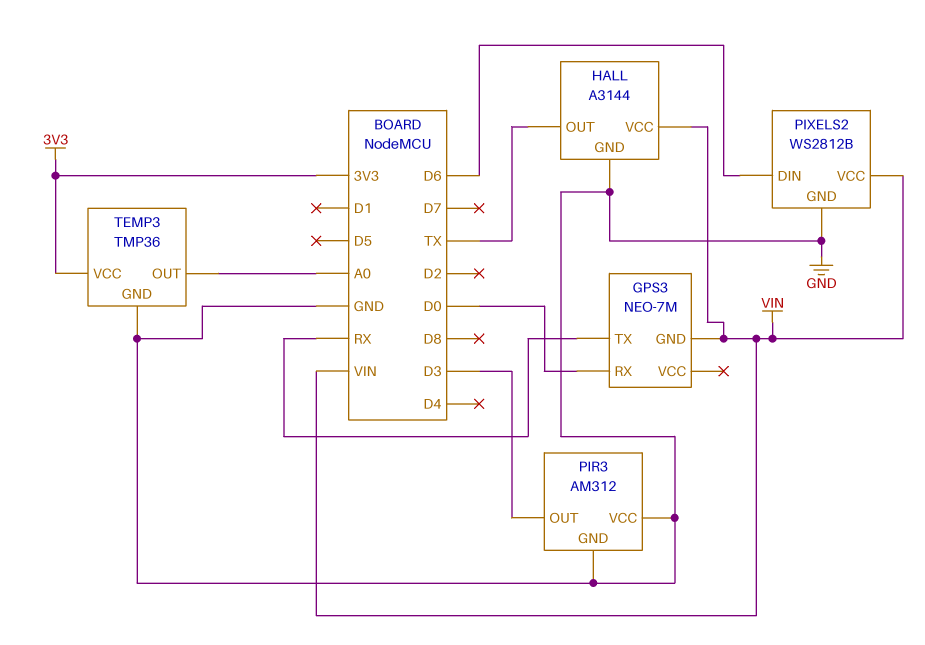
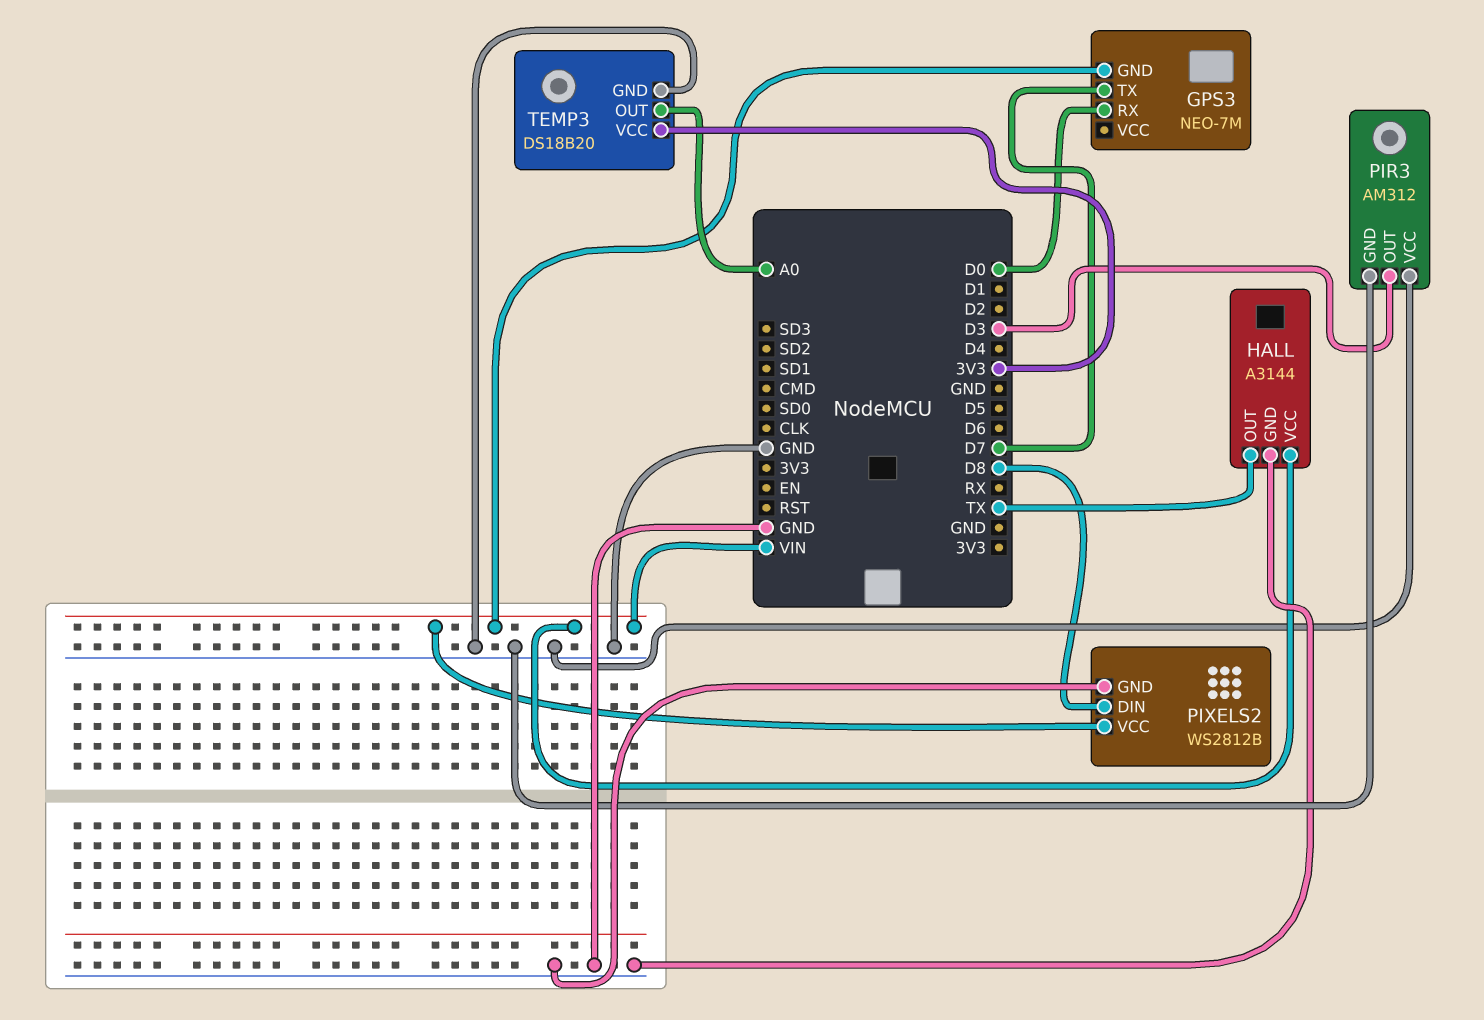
GPS3 pin TX: RX -> D7
PIXELS2 pin DIN: D6 -> D8
TEMP3: TMP36 -> DS18B20

